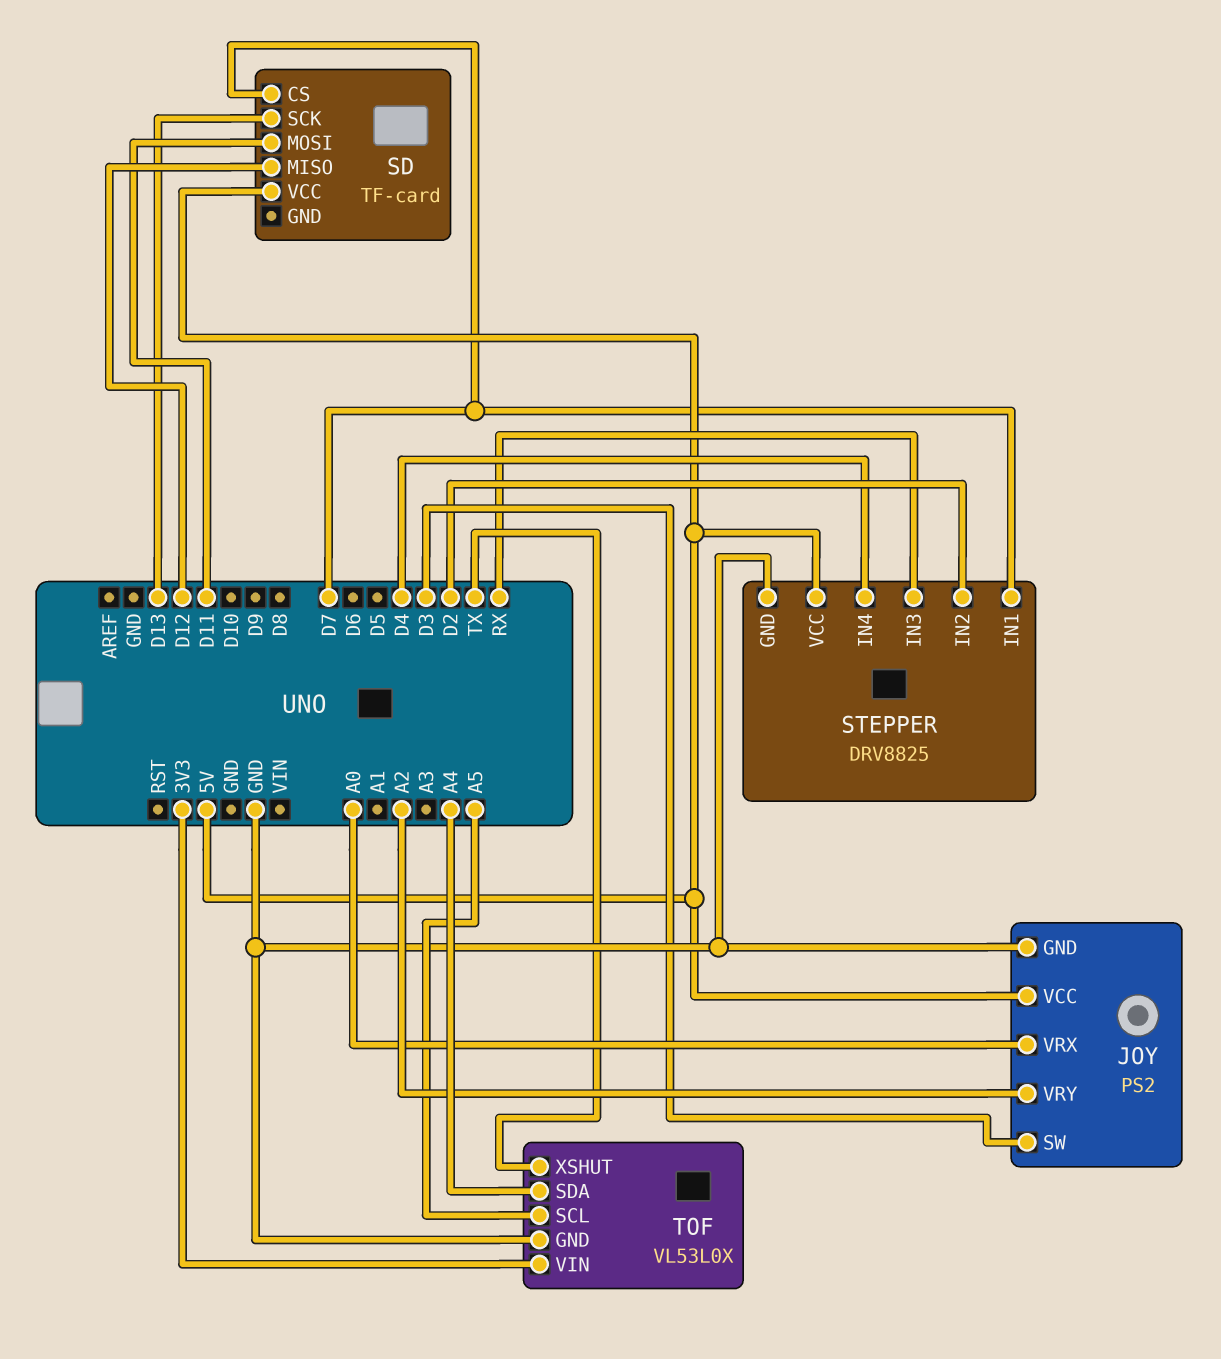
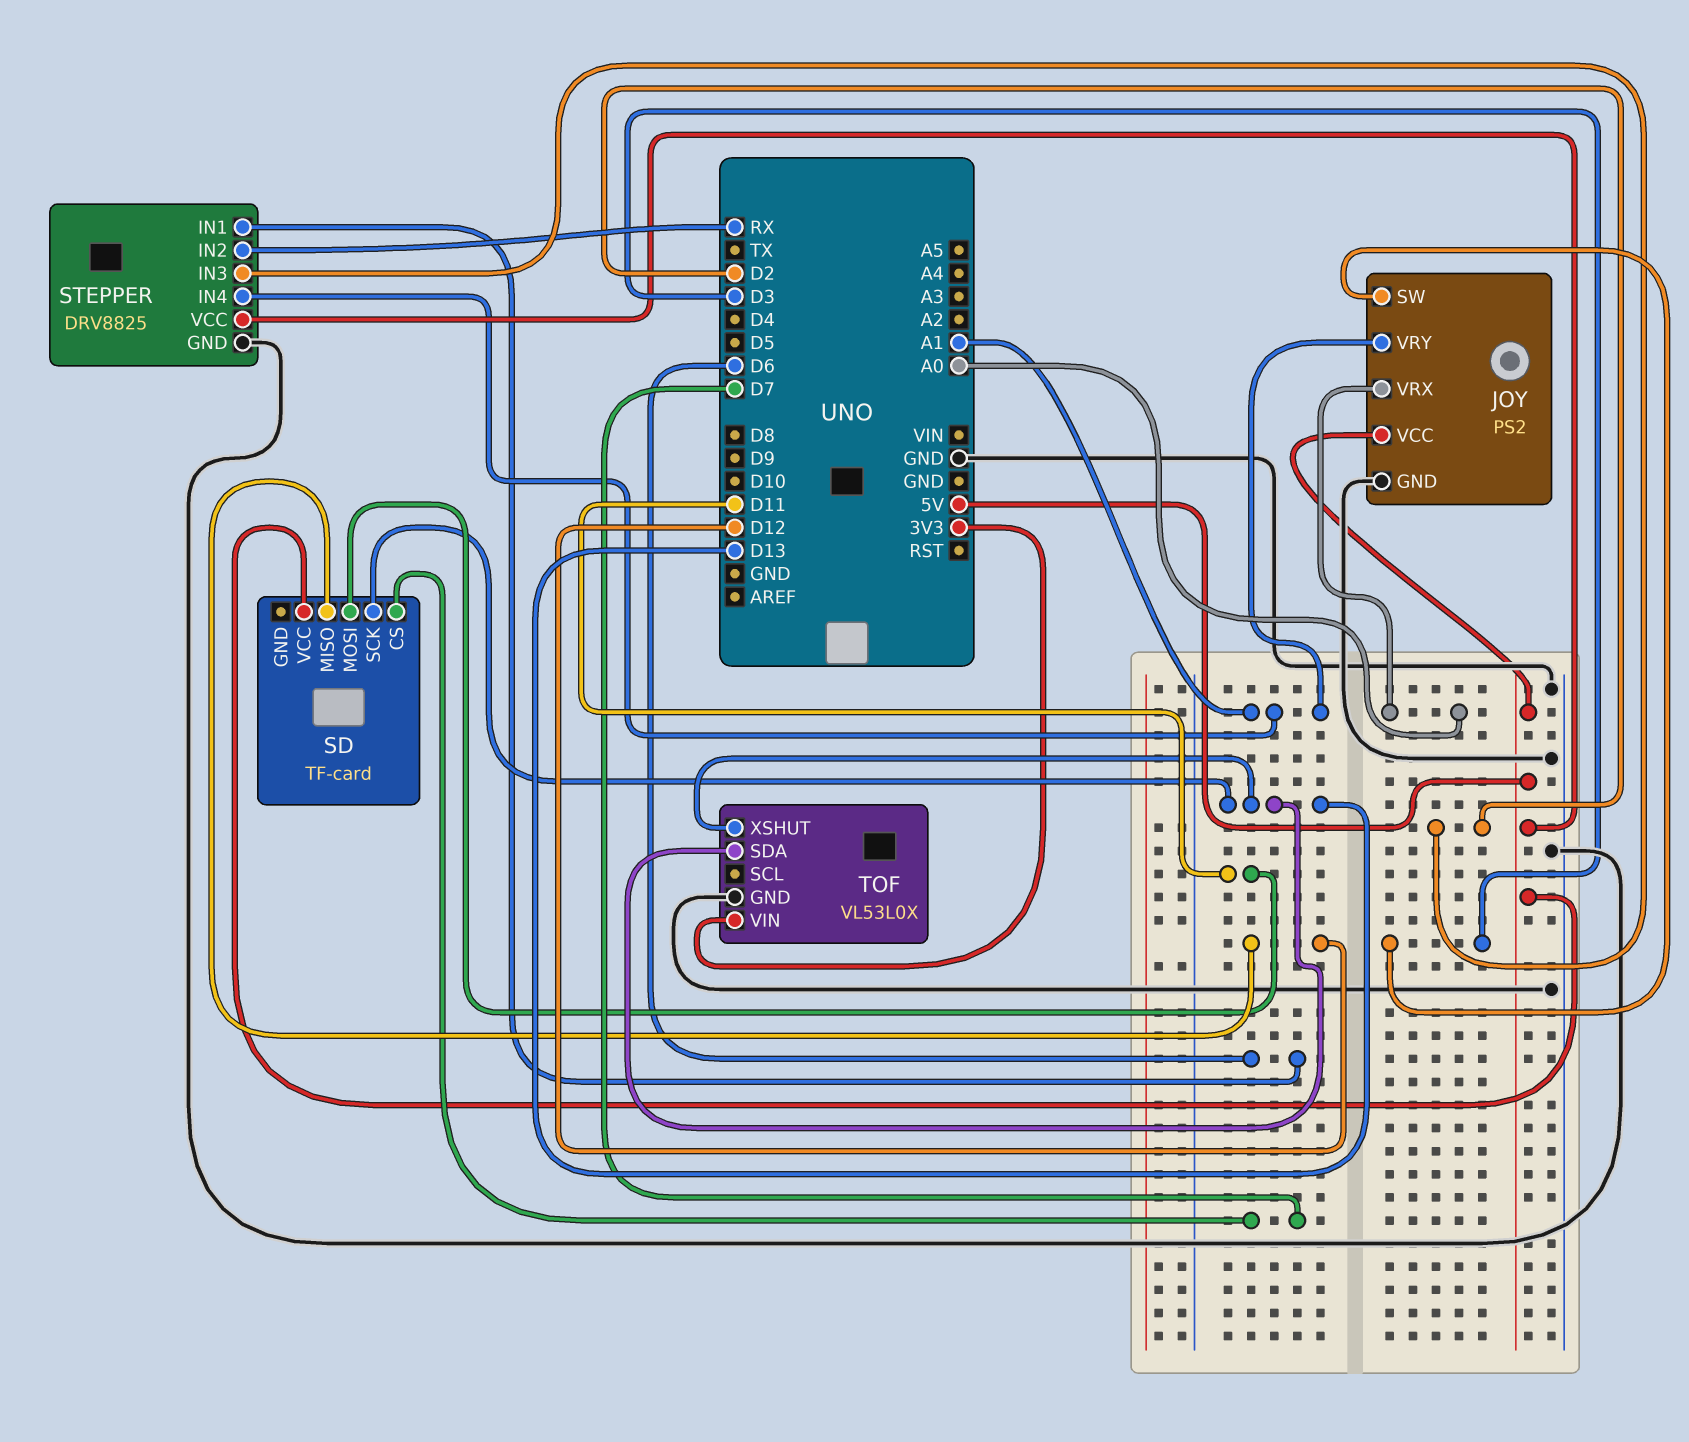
JOY pin VRY: A2 -> A1
STEPPER pin IN1: D7 -> D6
STEPPER pin IN2: D2 -> RX
STEPPER pin IN3: RX -> D2
STEPPER pin IN4: D4 -> A1
TOF pin SCL: A5 -> none
TOF pin SDA: A4 -> D13
TOF pin XSHUT: TX -> D13

